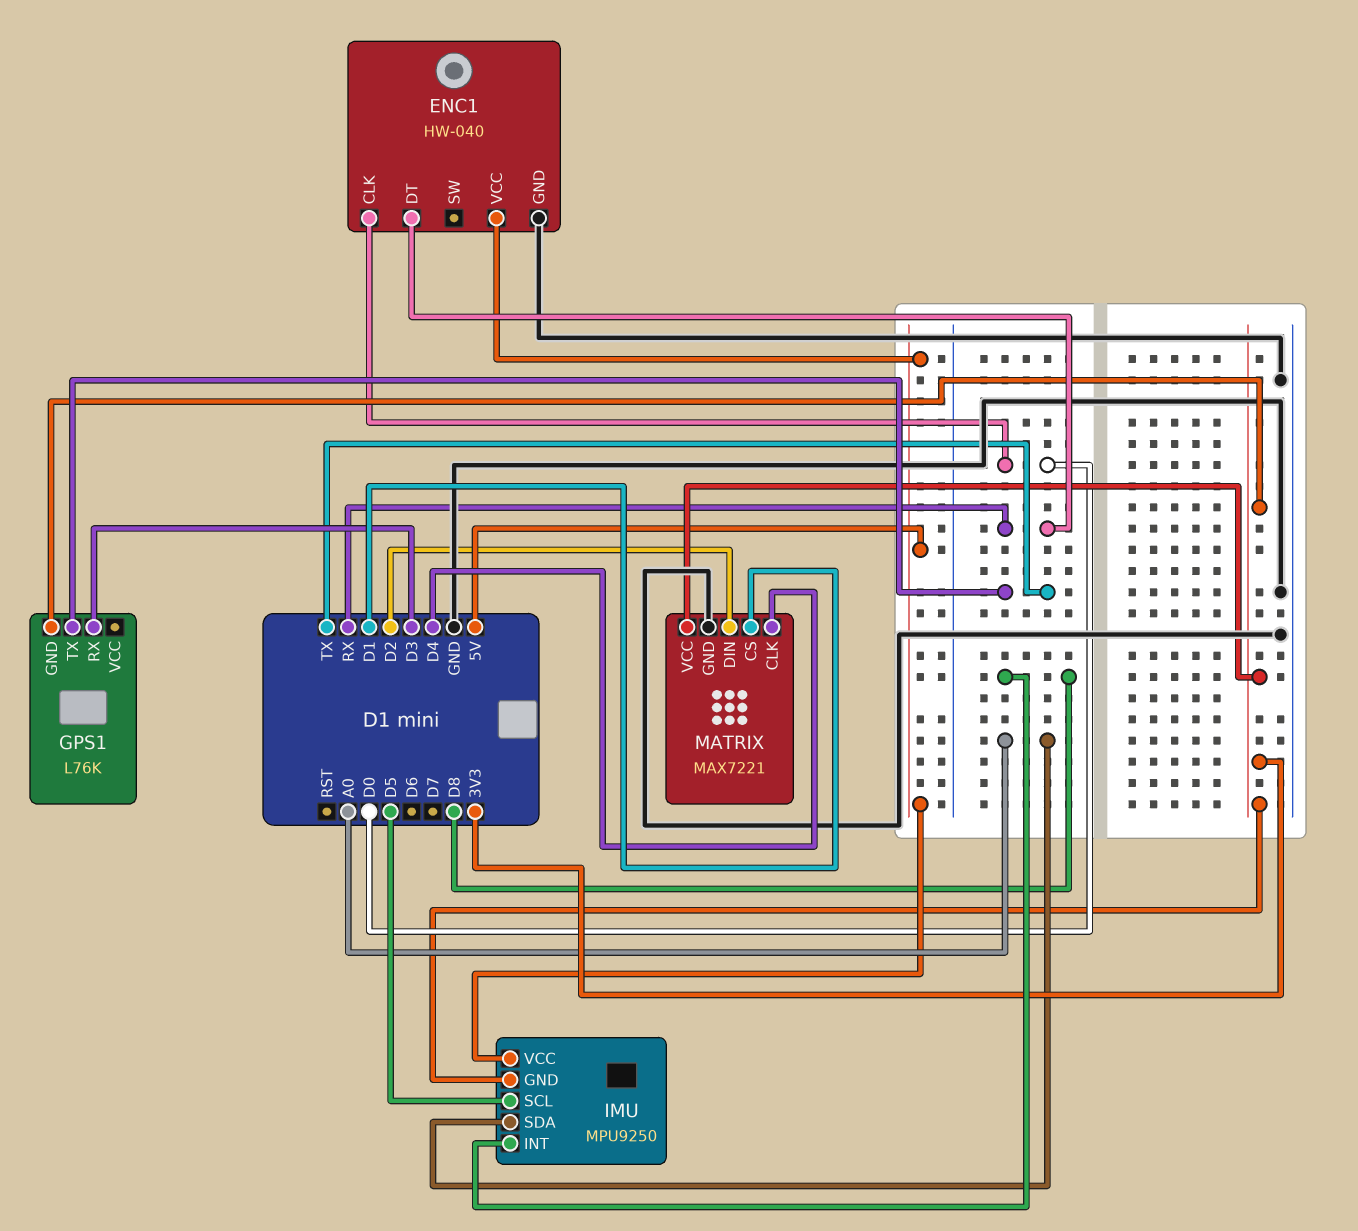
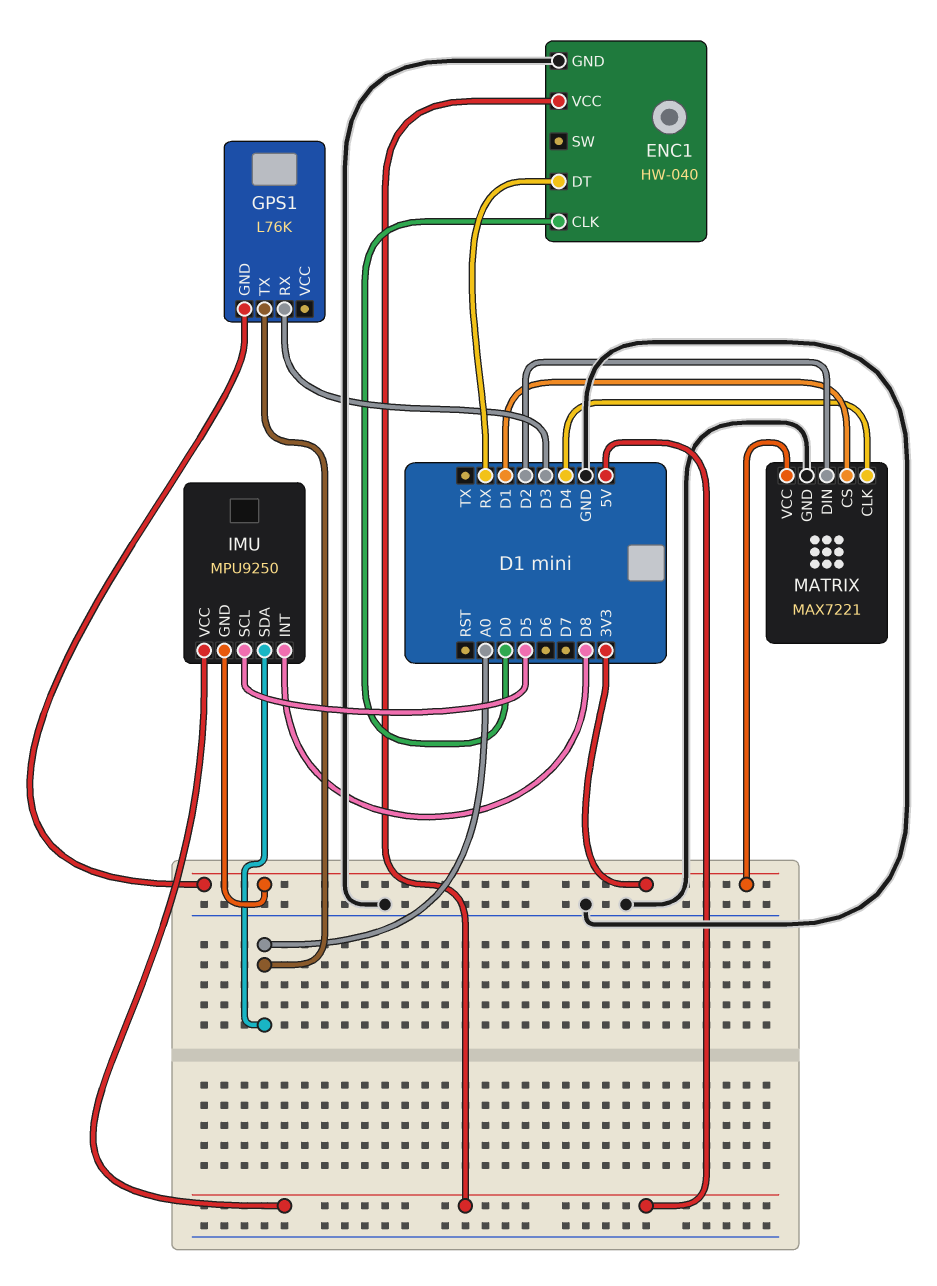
GPS1 pin TX: TX -> A0

